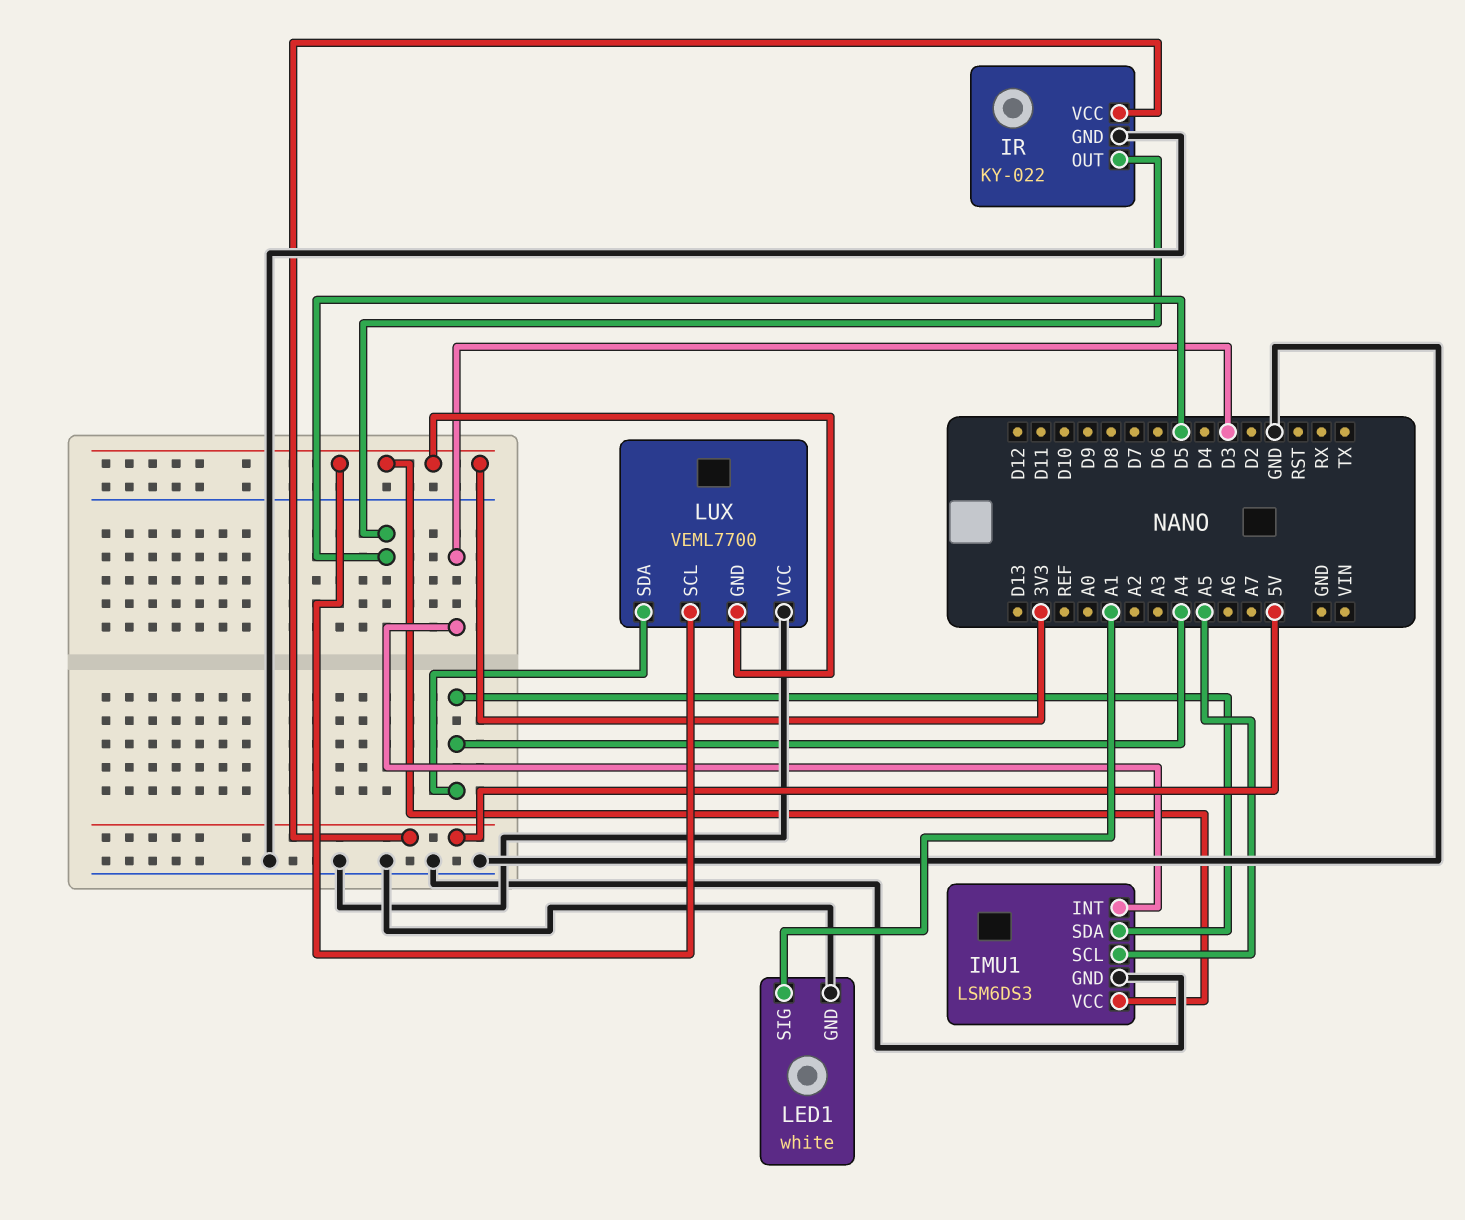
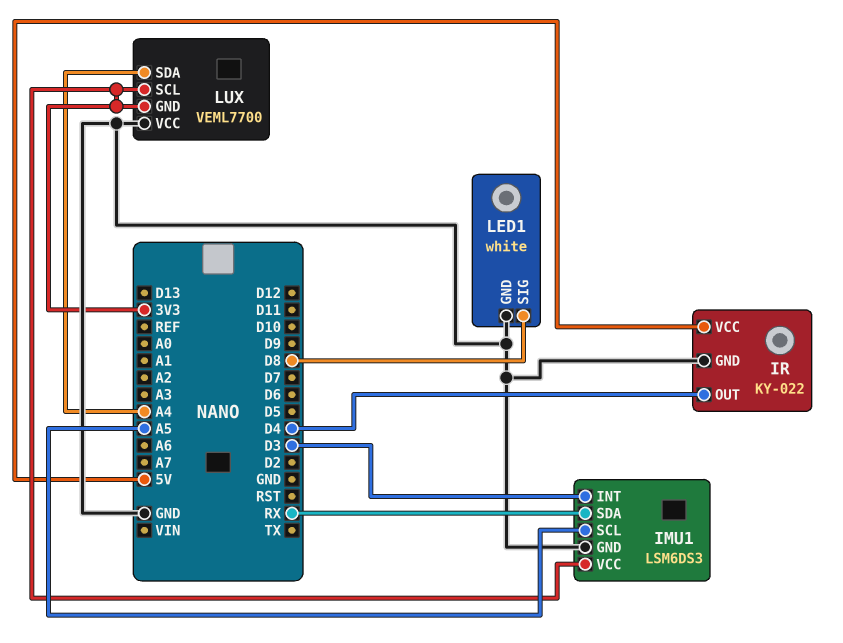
IMU1 pin SDA: A4 -> RX
IR pin OUT: D5 -> D4
LED1 pin SIG: A1 -> D8

